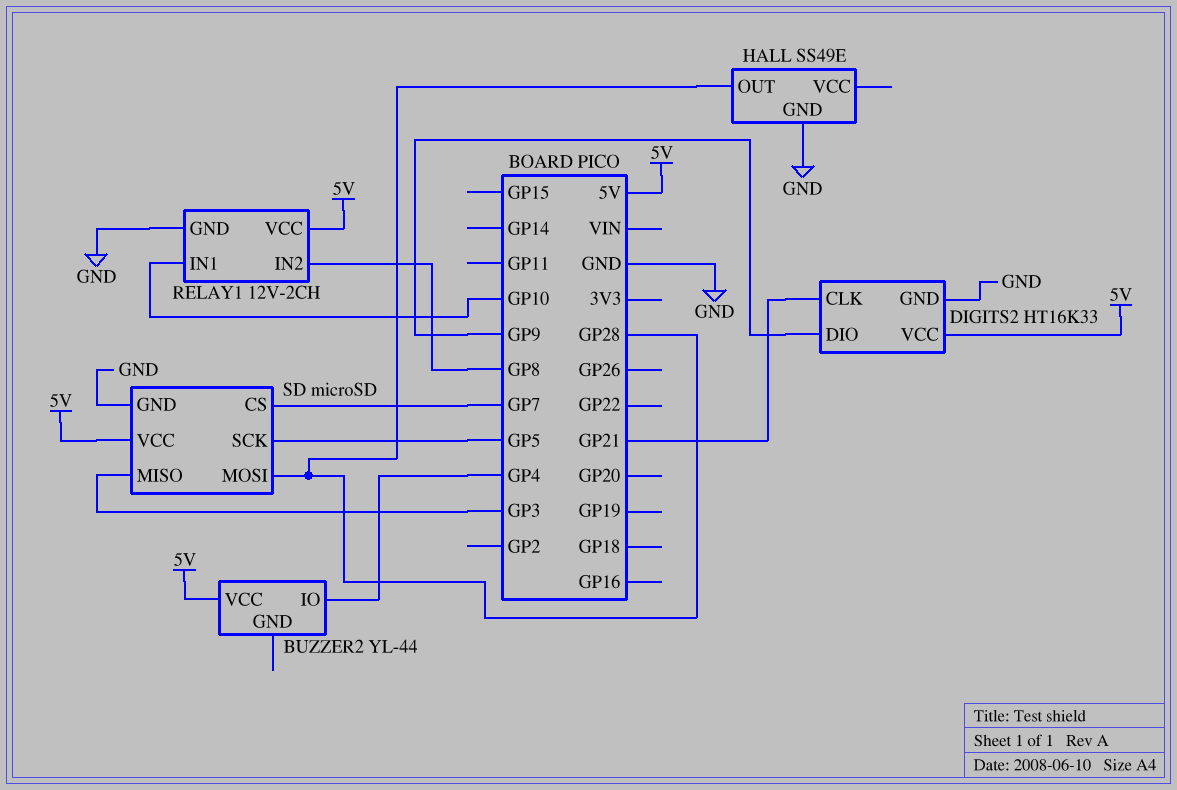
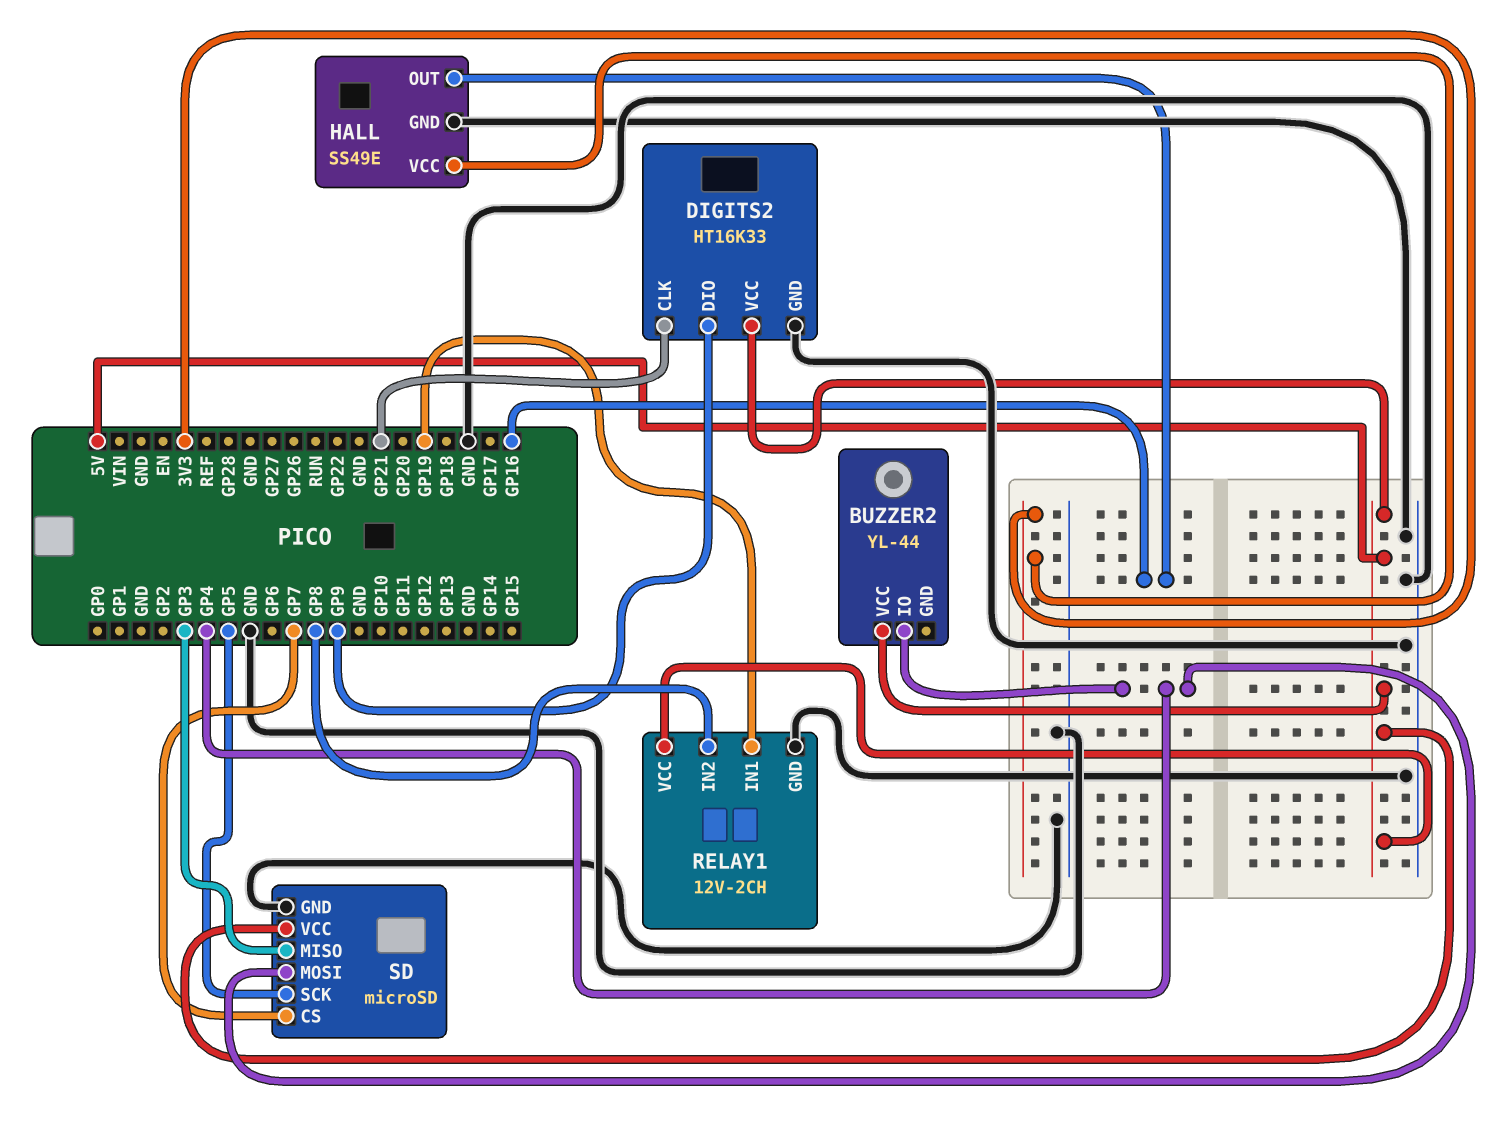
HALL pin OUT: GP28 -> GP16
HALL pin VCC: none -> 3V3
RELAY1 pin IN1: GP10 -> GP19
SD pin MOSI: GP28 -> GP4

